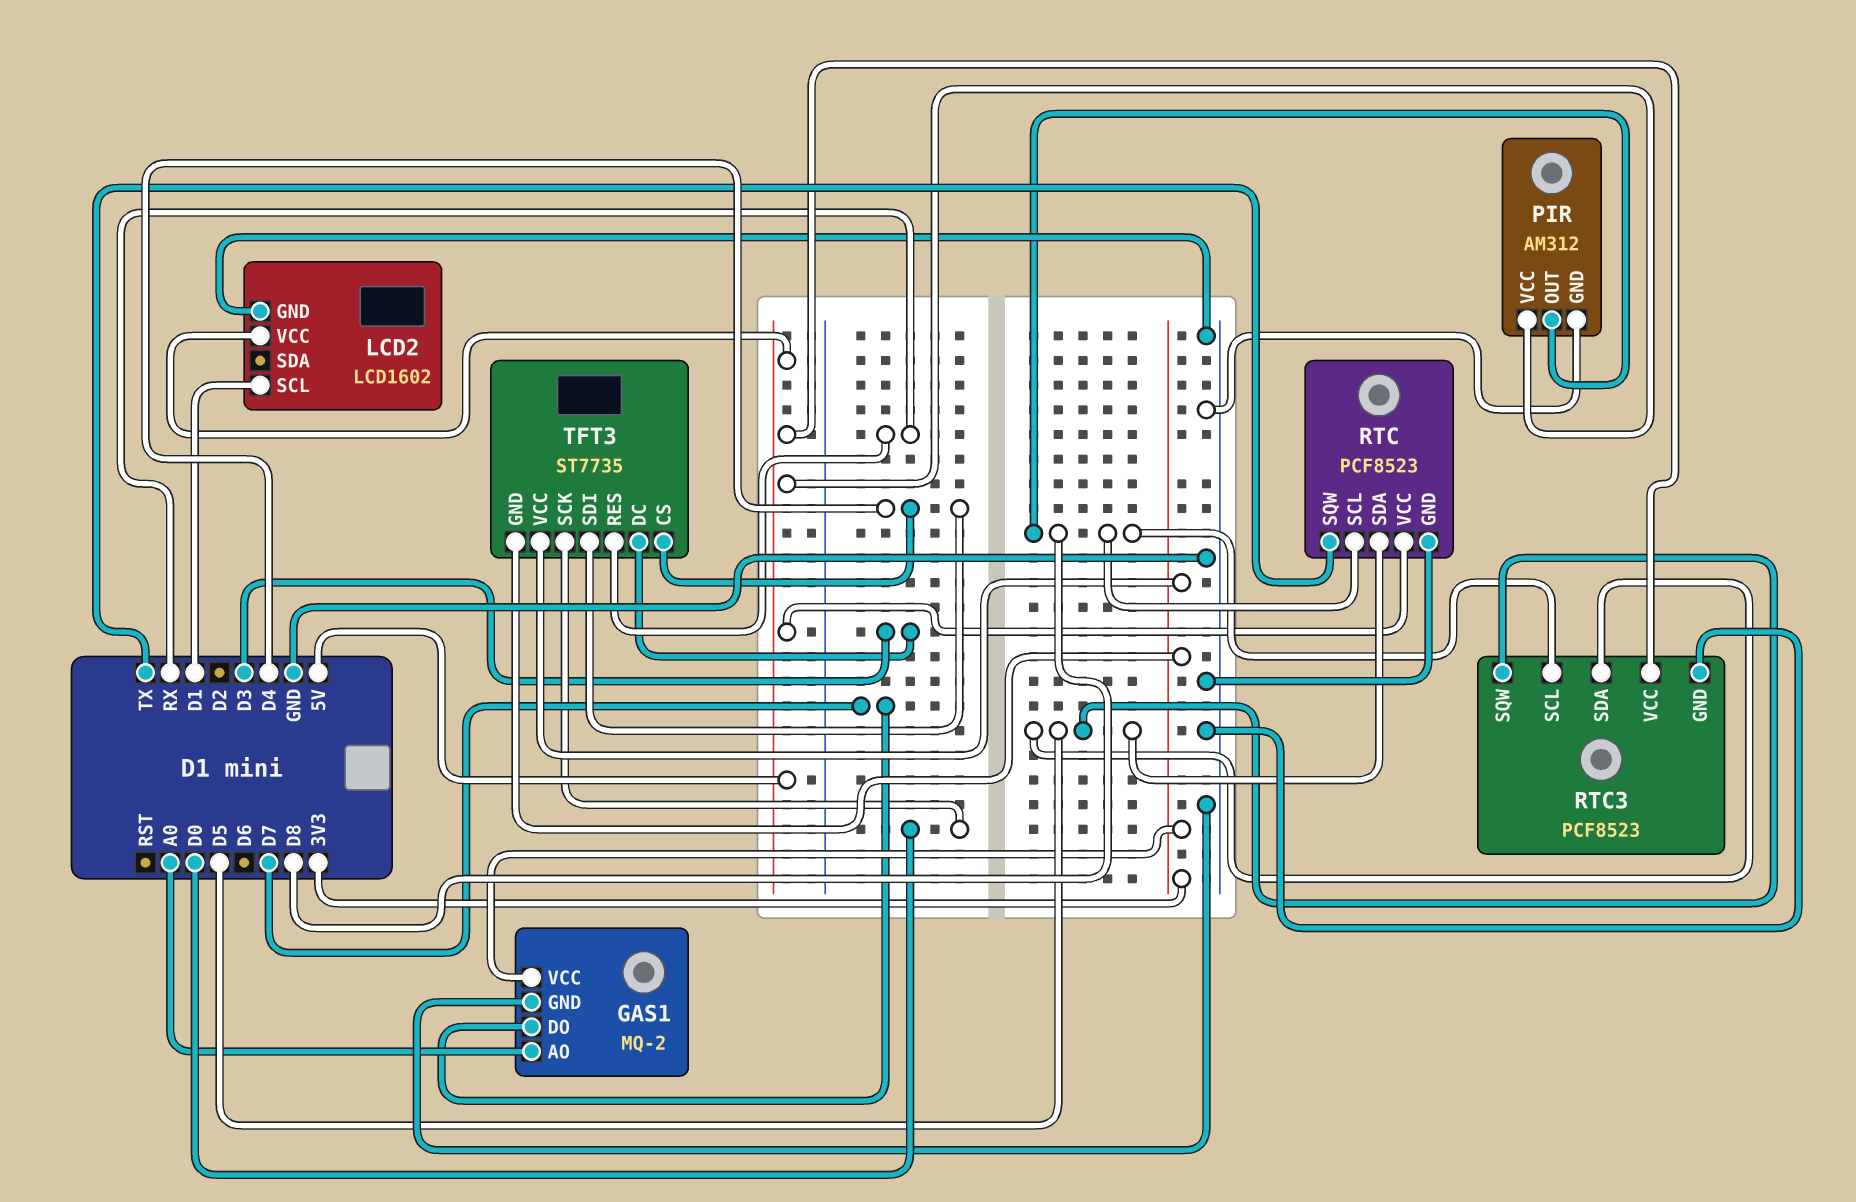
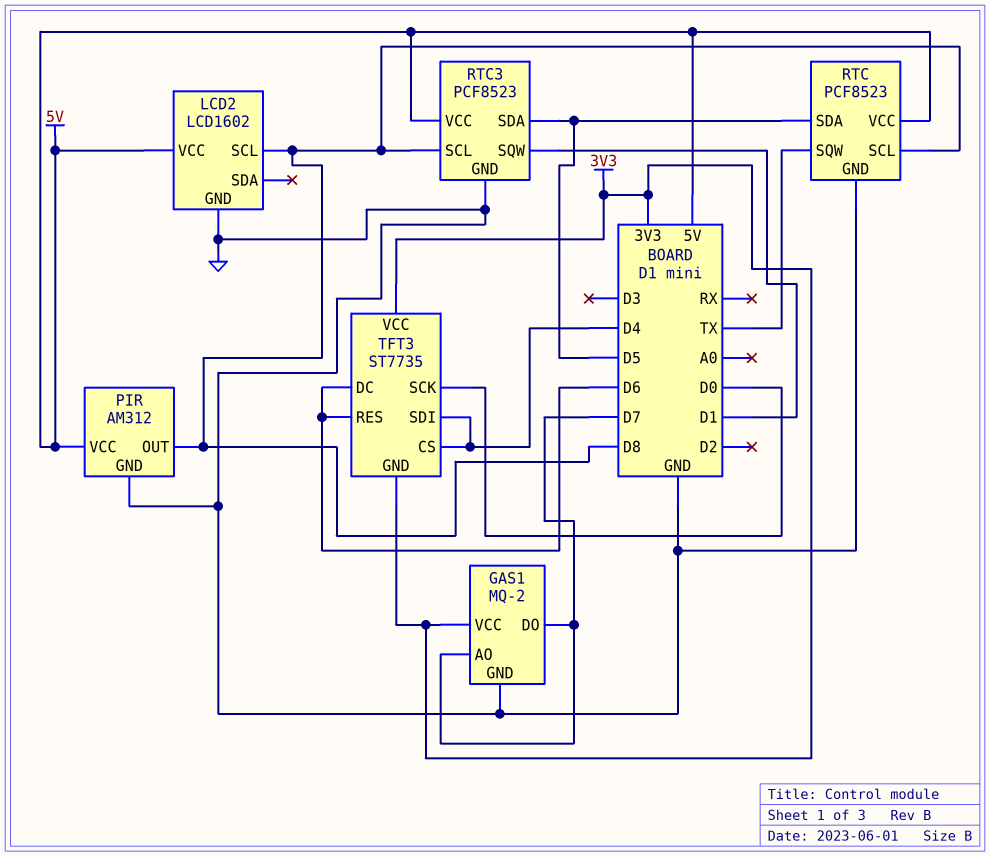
GAS1 pin AO: A0 -> D7
LCD2 pin SCL: D1 -> D8
RTC3 pin SQW: D5 -> D1
TFT3 pin DC: D3 -> D6
TFT3 pin RES: RX -> D6

